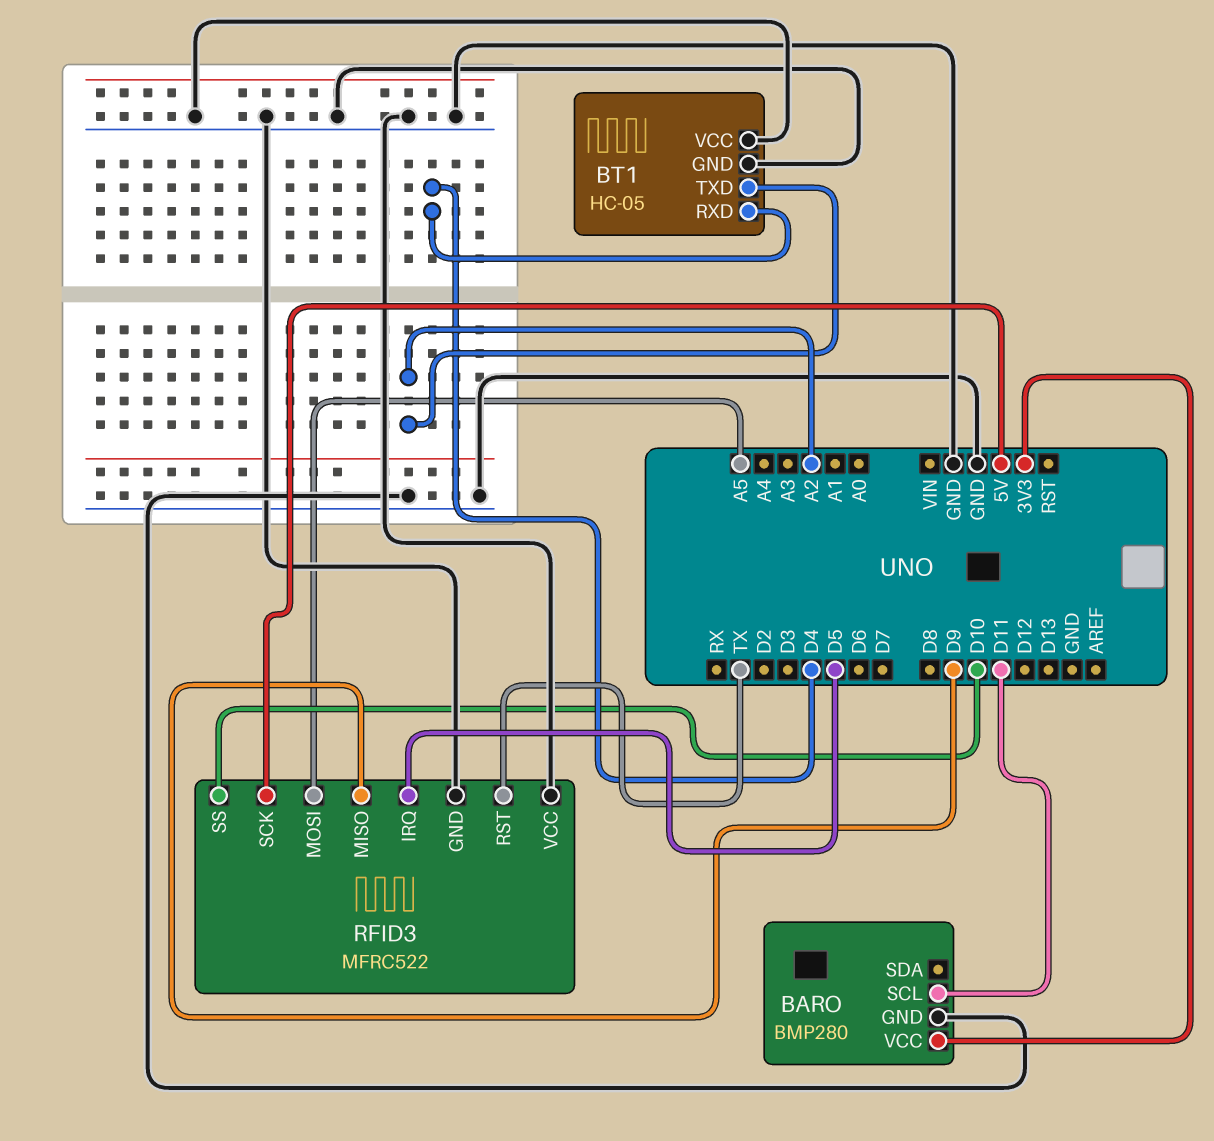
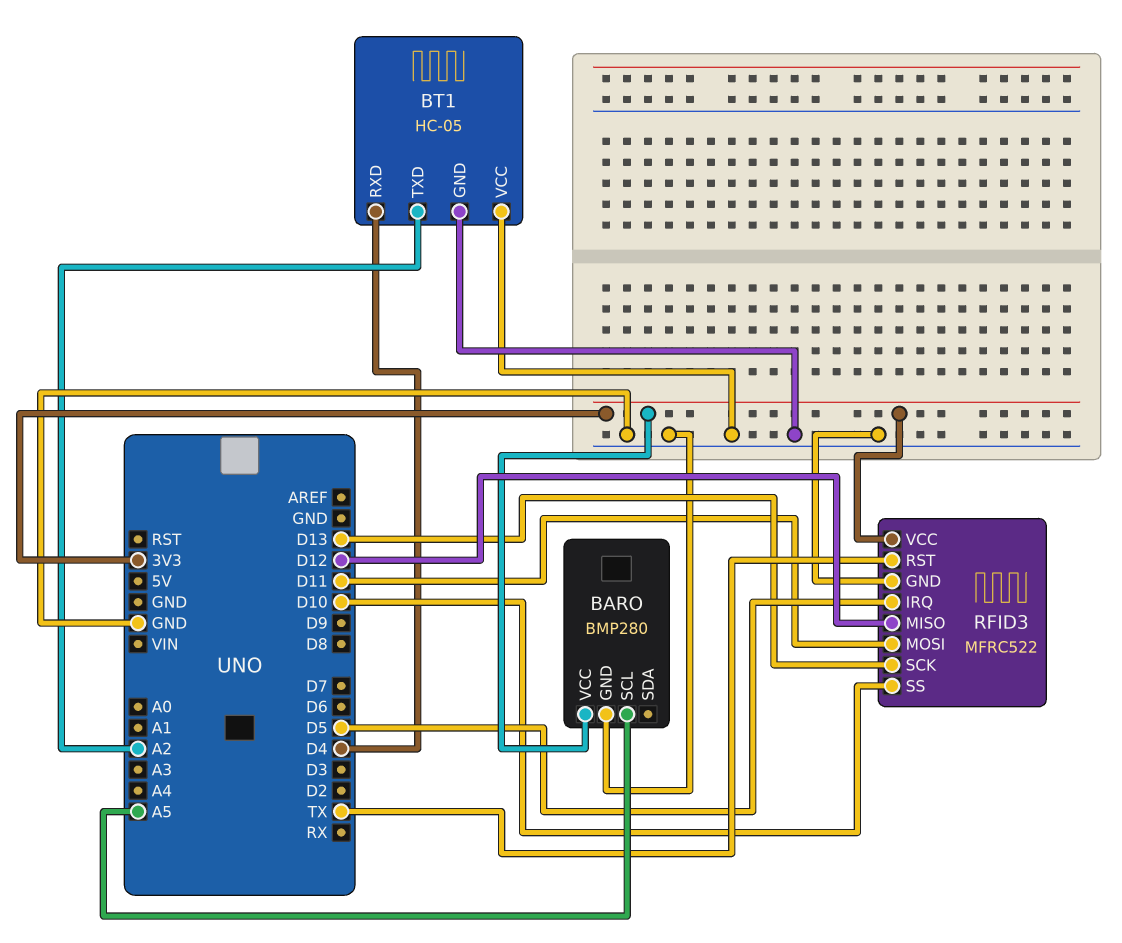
BARO pin SCL: D11 -> A5
RFID3 pin MISO: D9 -> D12
RFID3 pin MOSI: A5 -> D11
RFID3 pin SCK: 5V -> D13
RFID3 pin VCC: GND -> 3V3

